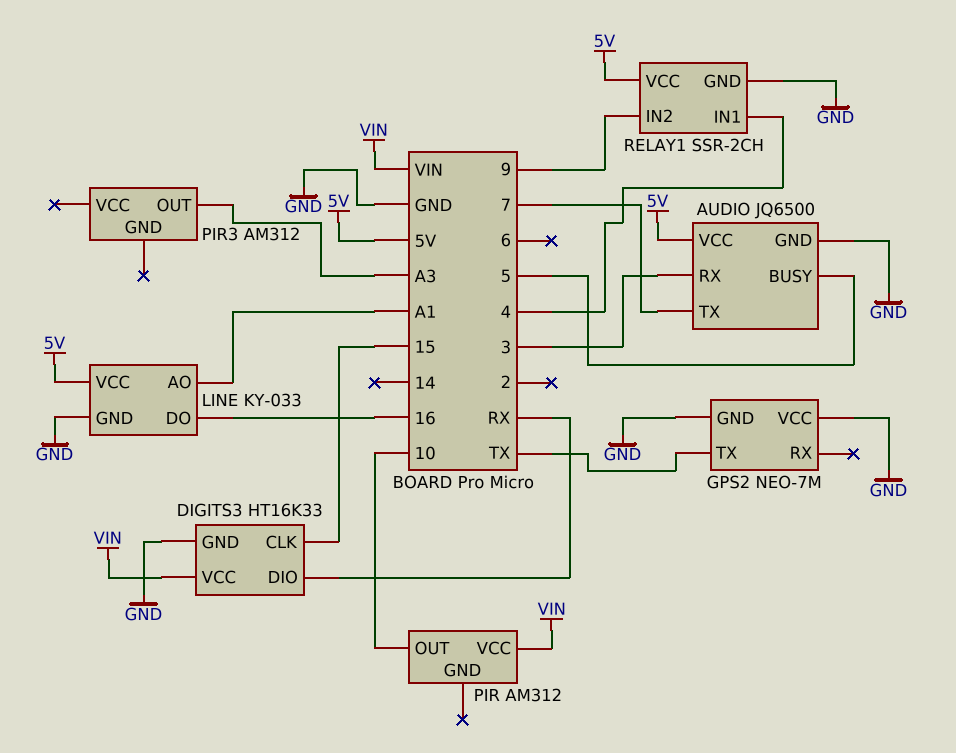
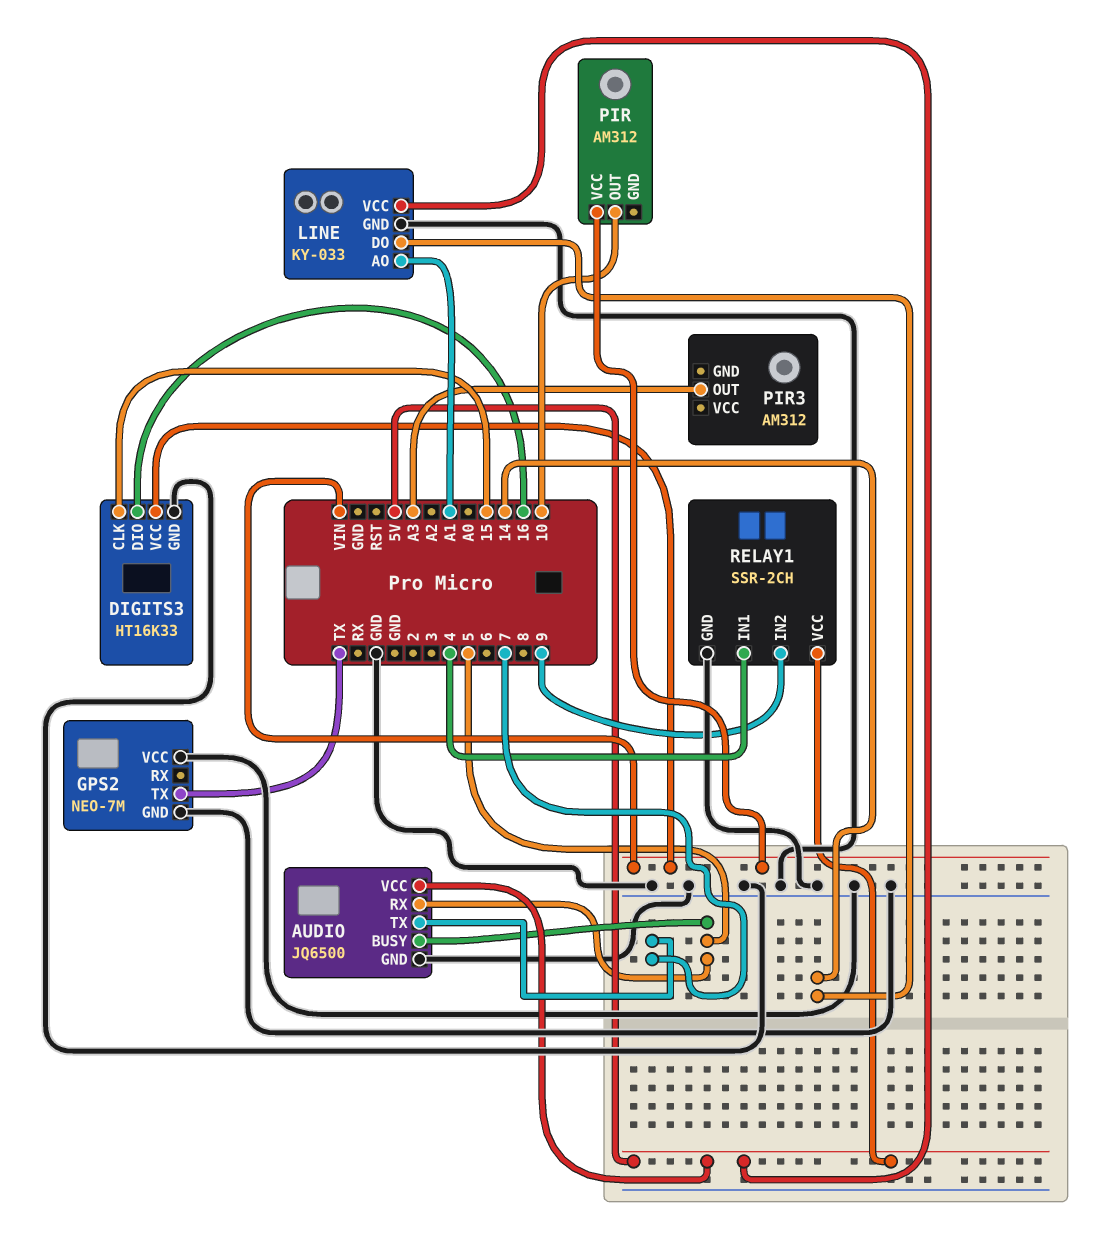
AUDIO pin RX: 3 -> 5
DIGITS3 pin DIO: RX -> 16
LINE pin DO: 16 -> 14

